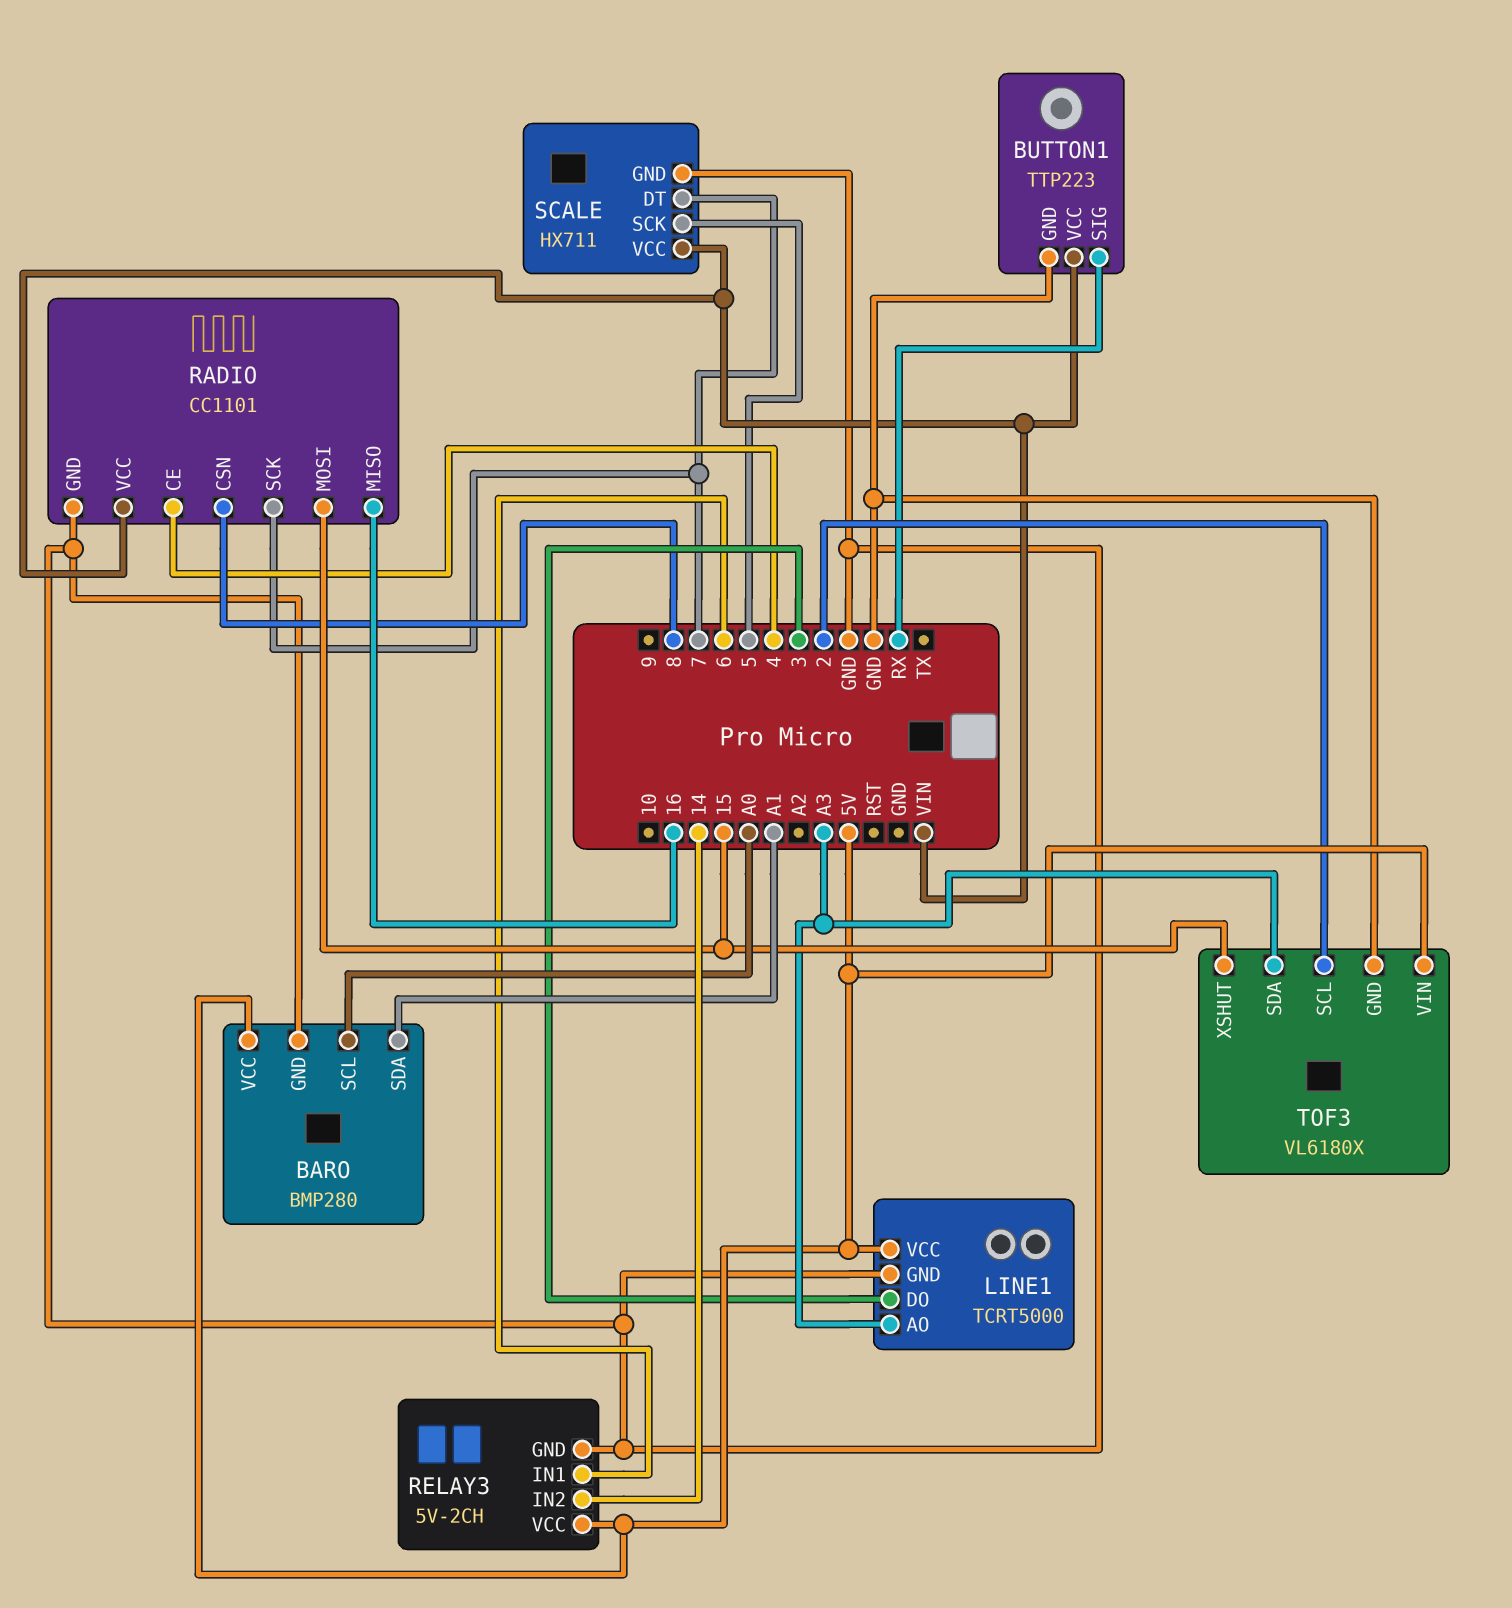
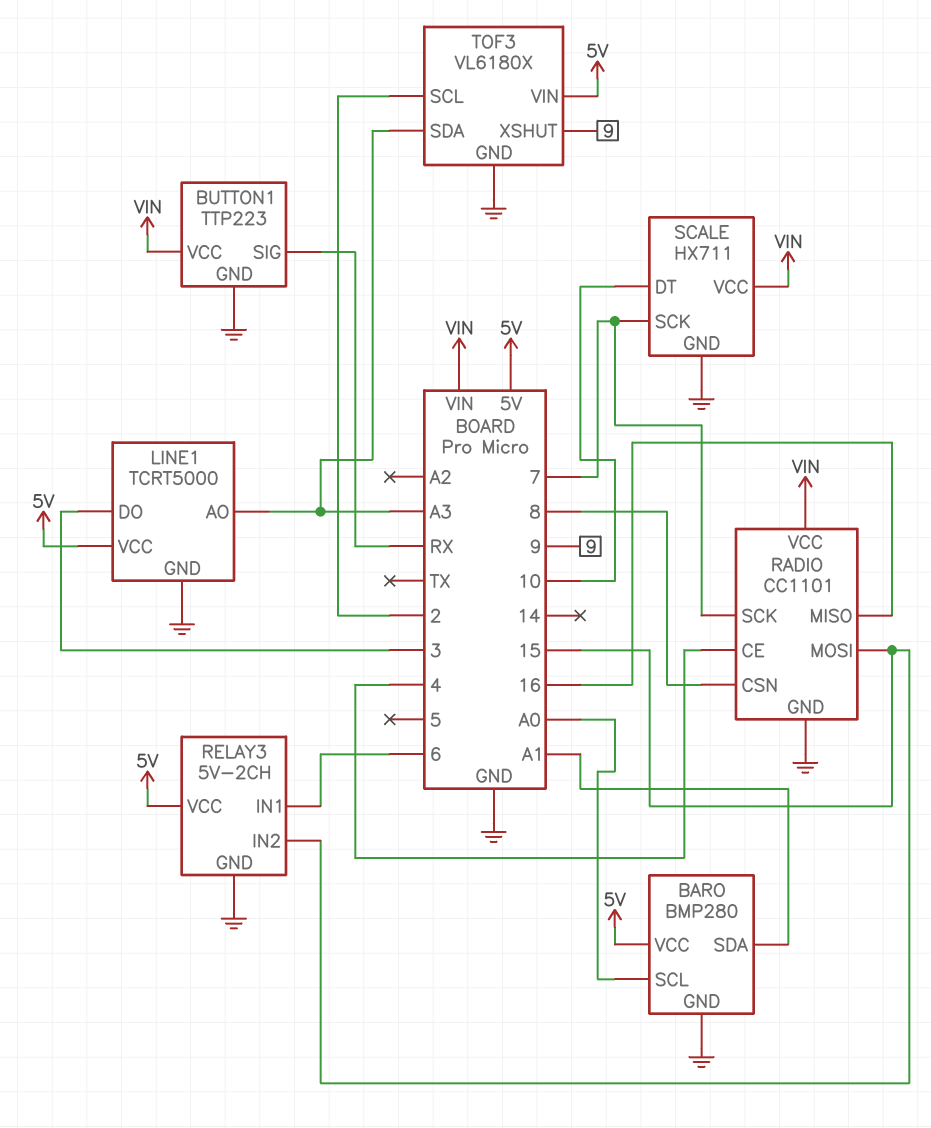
RELAY3 pin IN2: 14 -> 15
SCALE pin DT: 7 -> 10
SCALE pin SCK: 5 -> 7
TOF3 pin XSHUT: 15 -> 9

